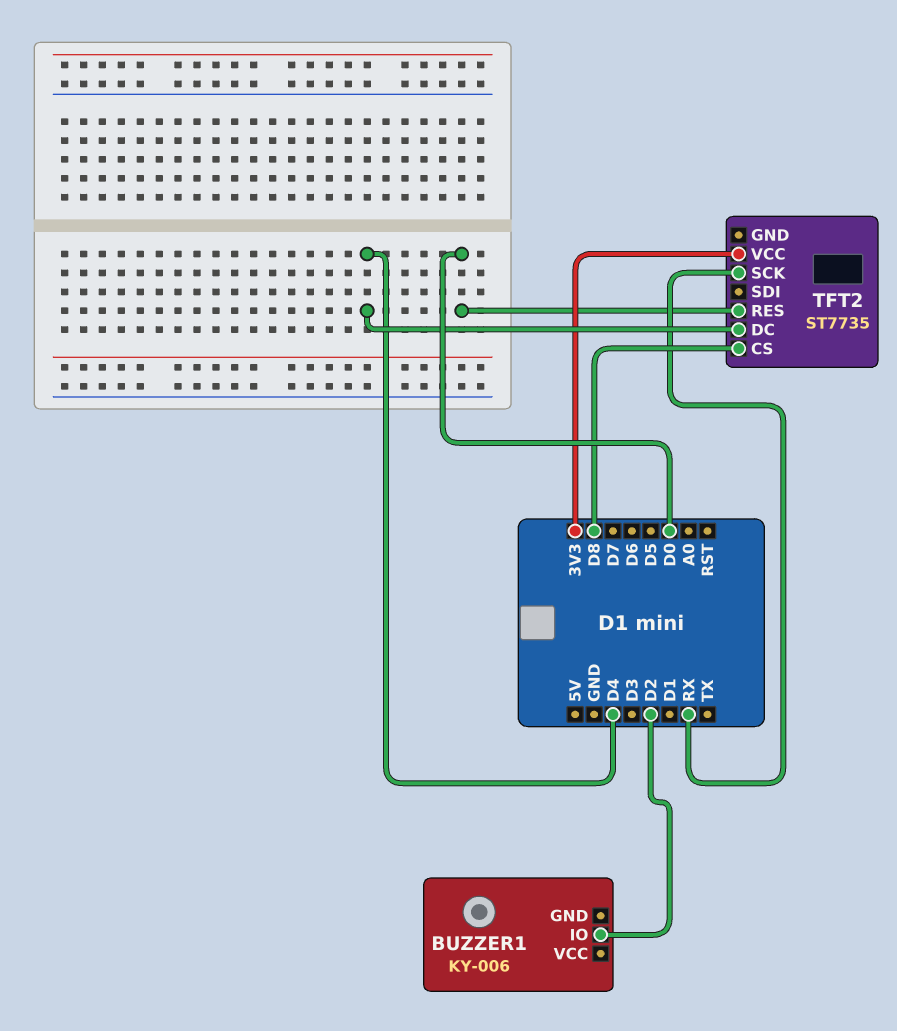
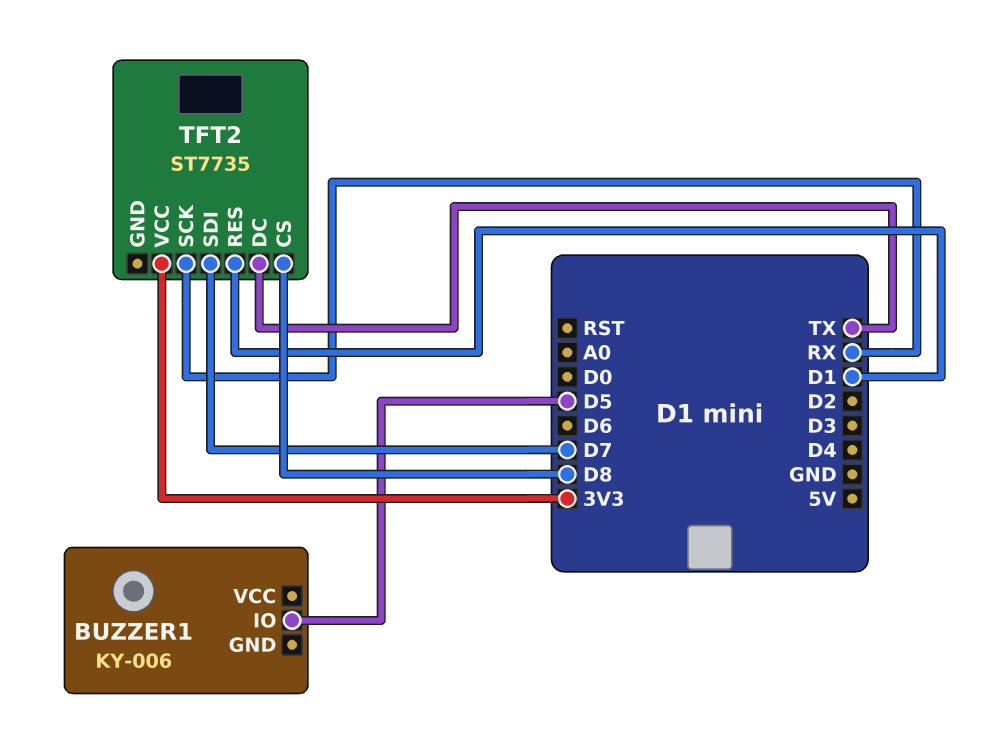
BUZZER1 pin IO: D2 -> D5
TFT2 pin DC: D4 -> TX
TFT2 pin RES: D0 -> D1
TFT2 pin SDI: none -> D7

